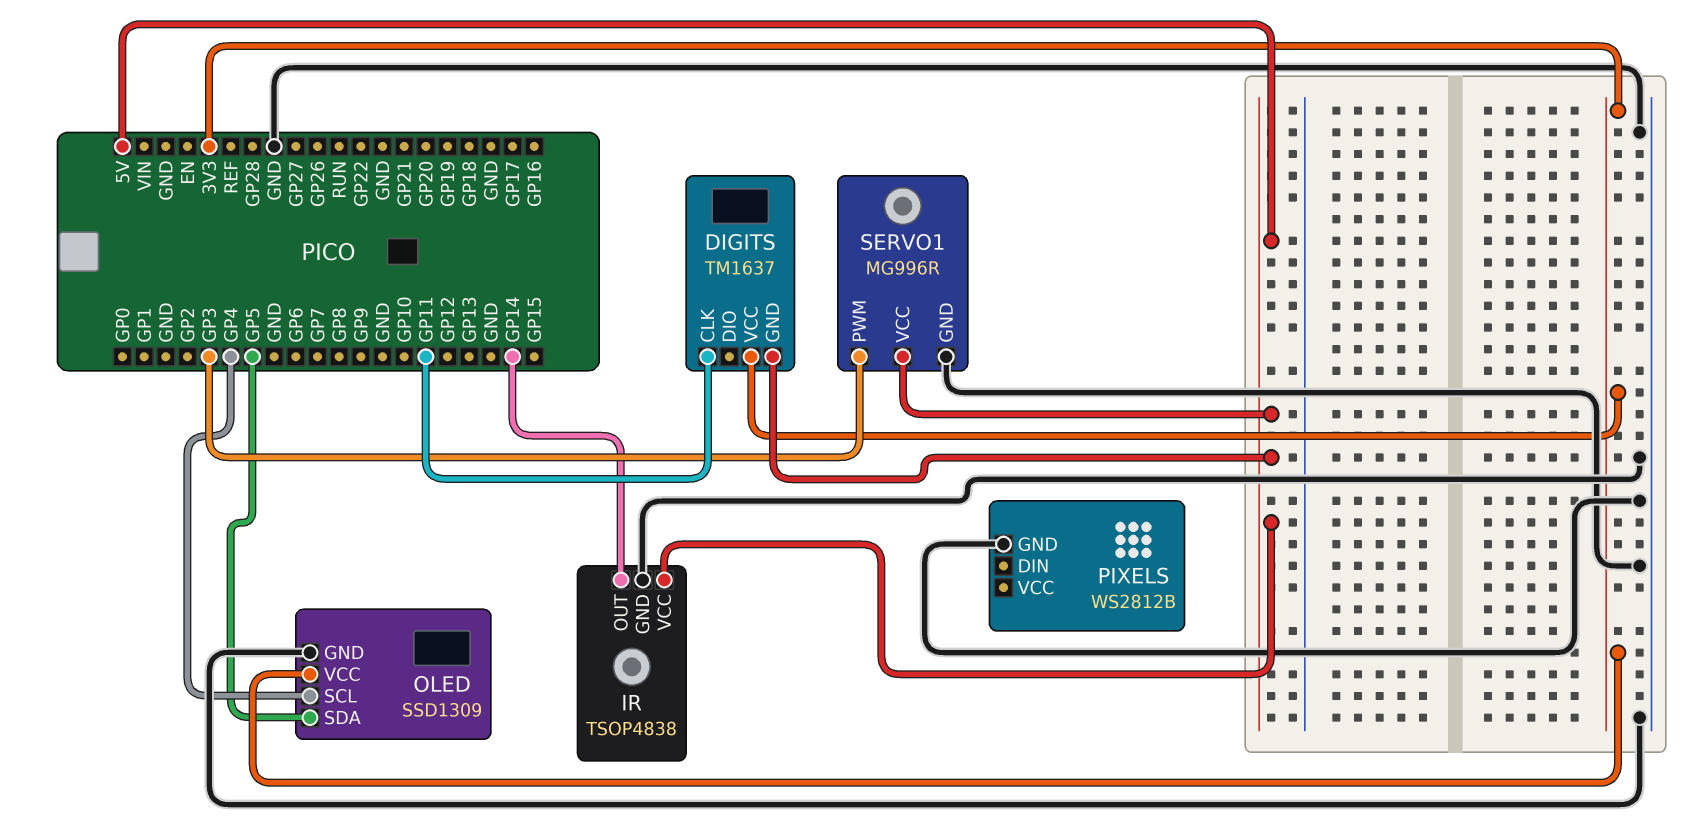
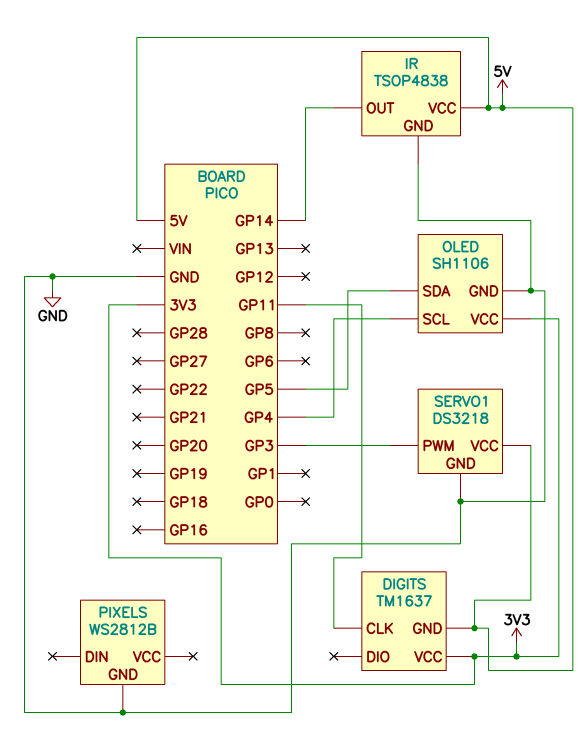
OLED: SSD1309 -> SH1106
SERVO1: MG996R -> DS3218

